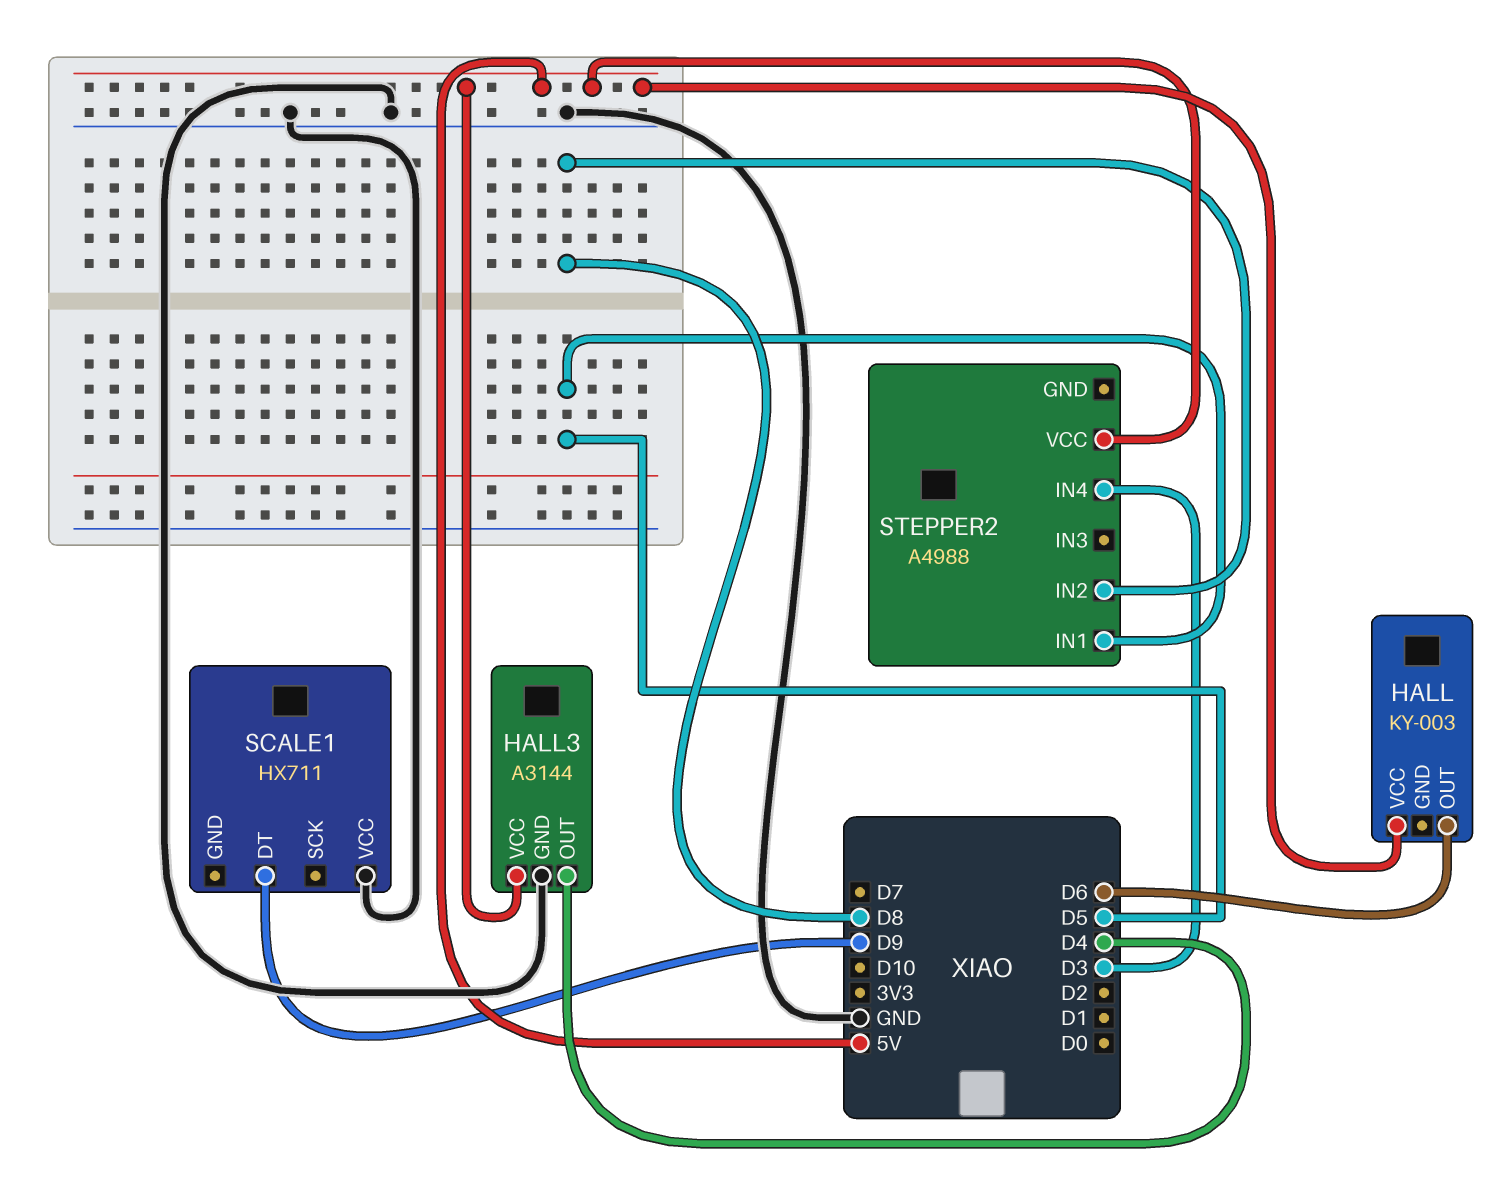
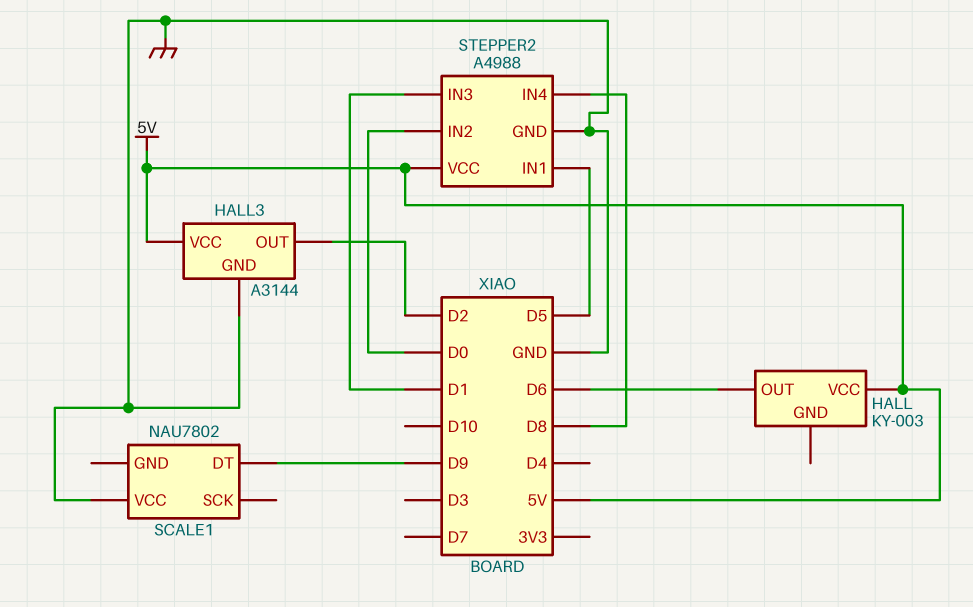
HALL3 pin OUT: D4 -> D2
SCALE1: HX711 -> NAU7802
STEPPER2 pin GND: none -> GND
STEPPER2 pin IN2: D8 -> D0
STEPPER2 pin IN3: none -> D1
STEPPER2 pin IN4: D3 -> D8

